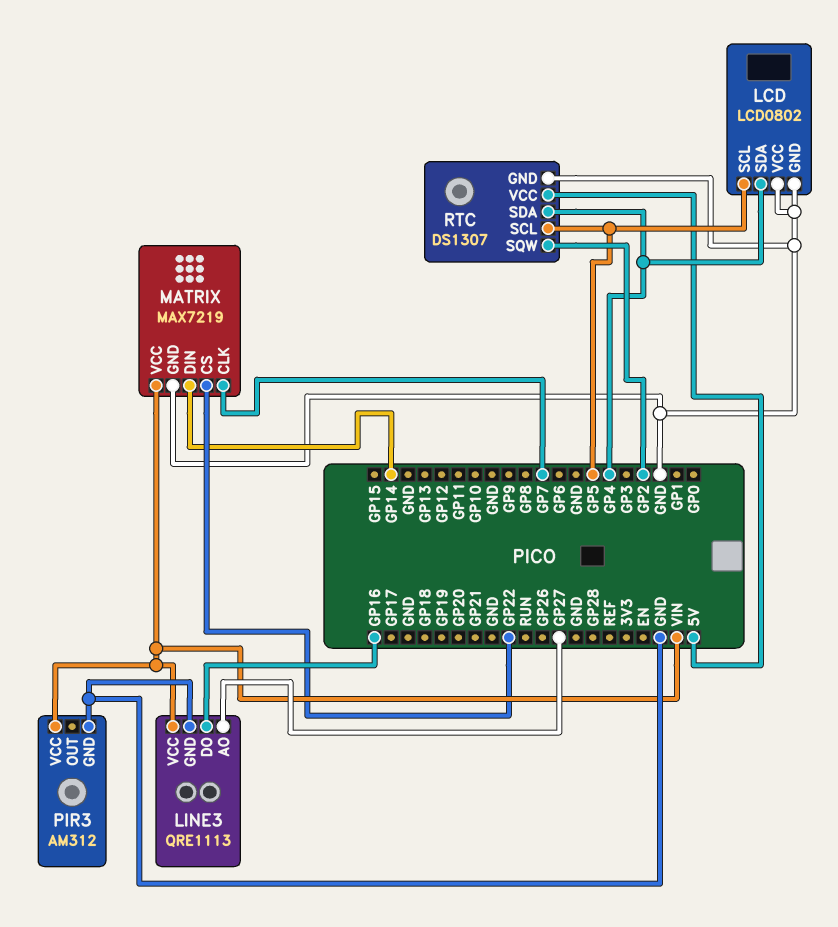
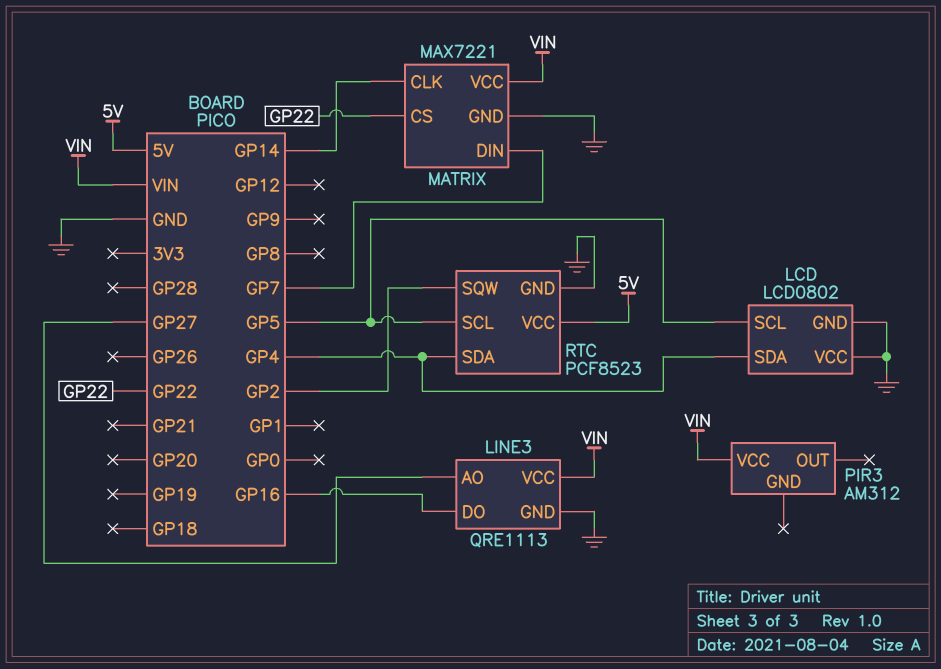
MATRIX: MAX7219 -> MAX7221
MATRIX pin CLK: GP7 -> GP14
MATRIX pin DIN: GP14 -> GP7
PIR3 pin GND: GND -> none
RTC: DS1307 -> PCF8523

